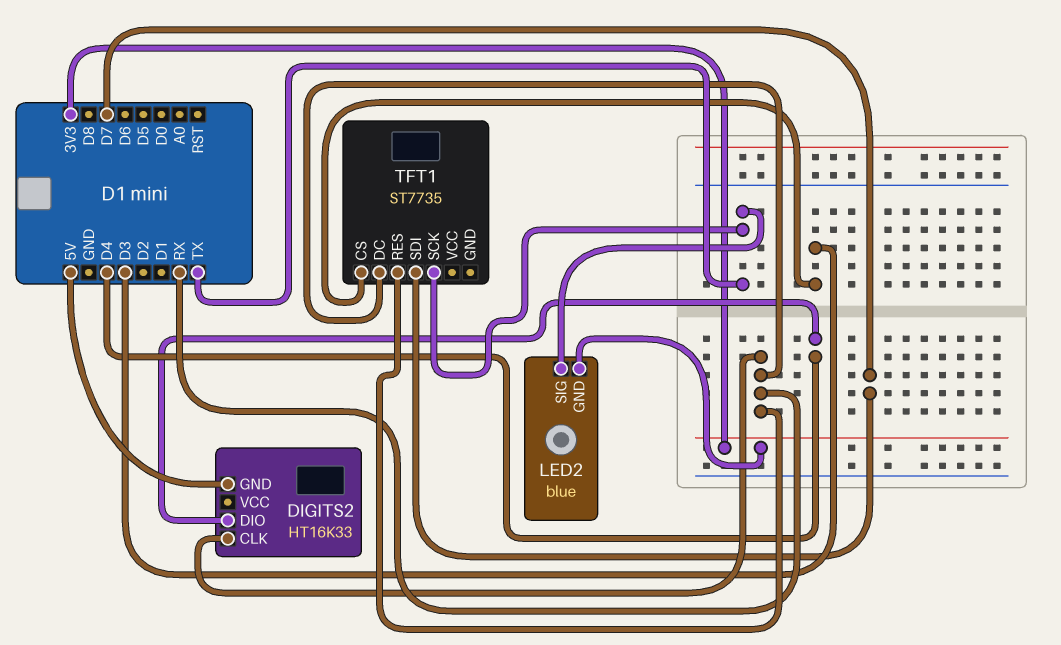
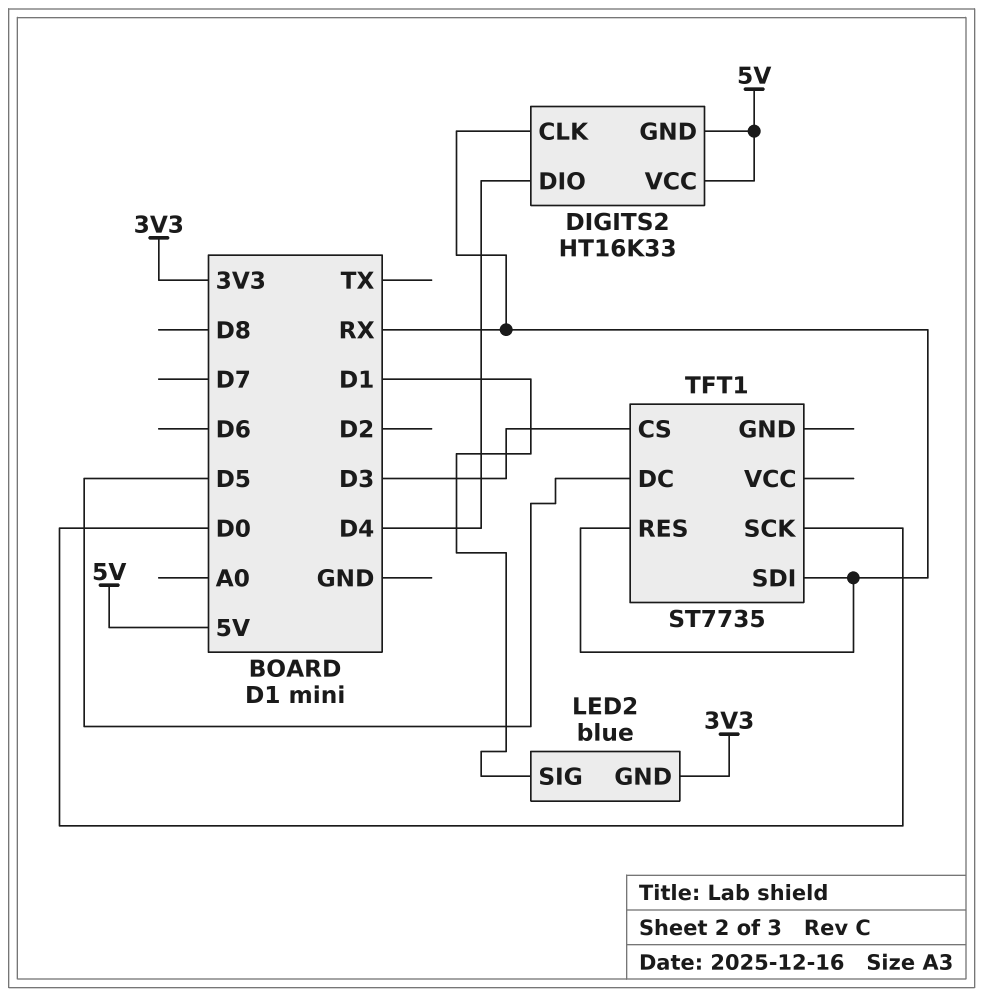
DIGITS2 pin VCC: none -> 5V
LED2 pin SIG: TX -> D1
TFT1 pin DC: RX -> D5
TFT1 pin SCK: TX -> D0
TFT1 pin SDI: D7 -> RX

